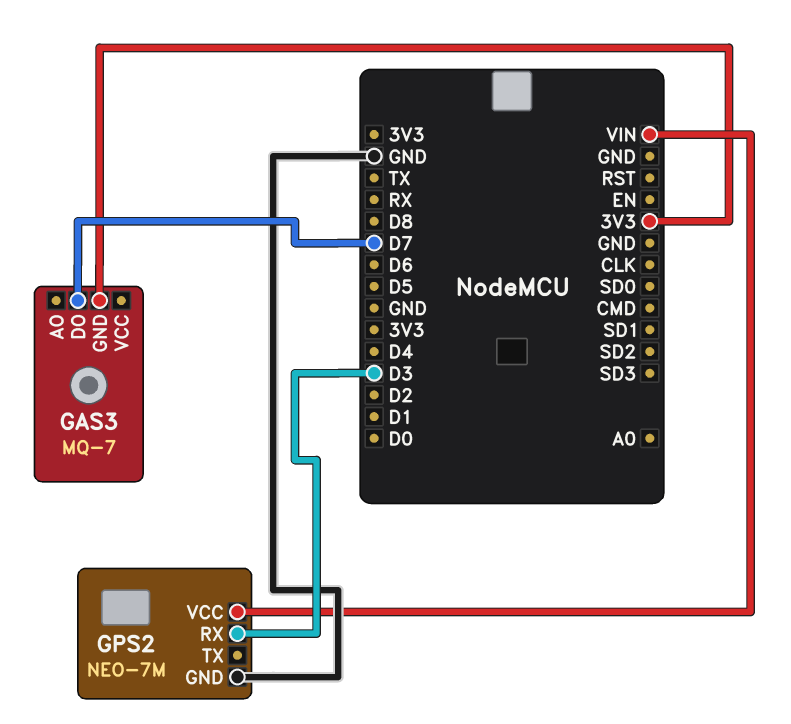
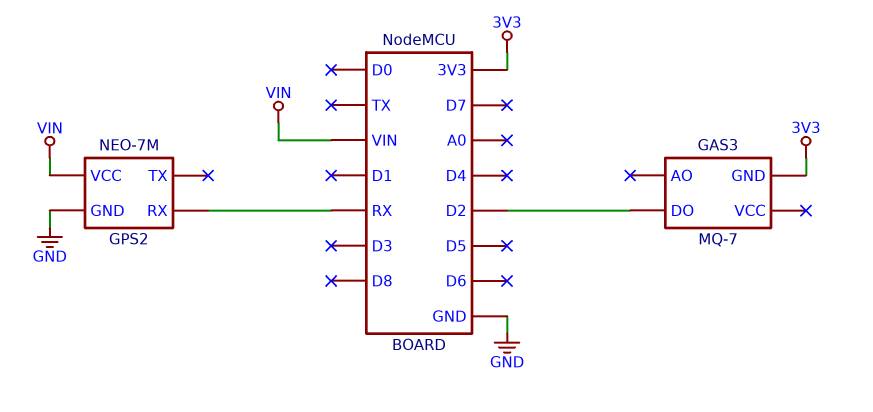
GAS3 pin DO: D7 -> D2
GPS2 pin RX: D3 -> RX

